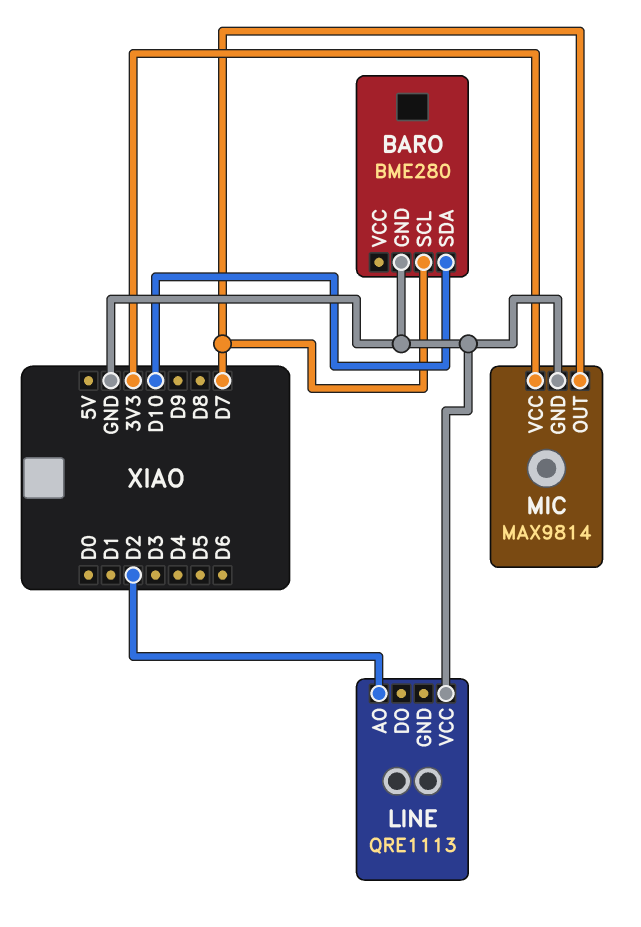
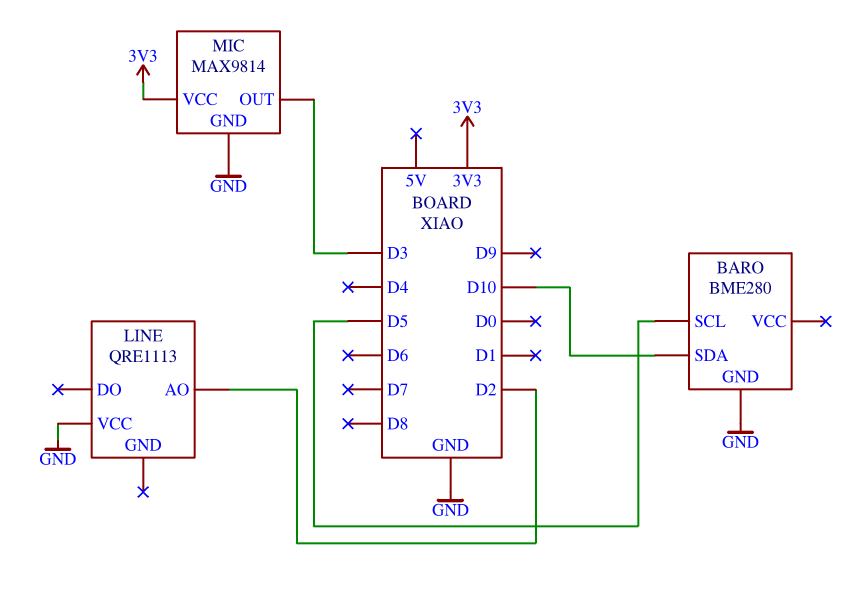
BARO pin SCL: D7 -> D5
MIC pin OUT: D7 -> D3

